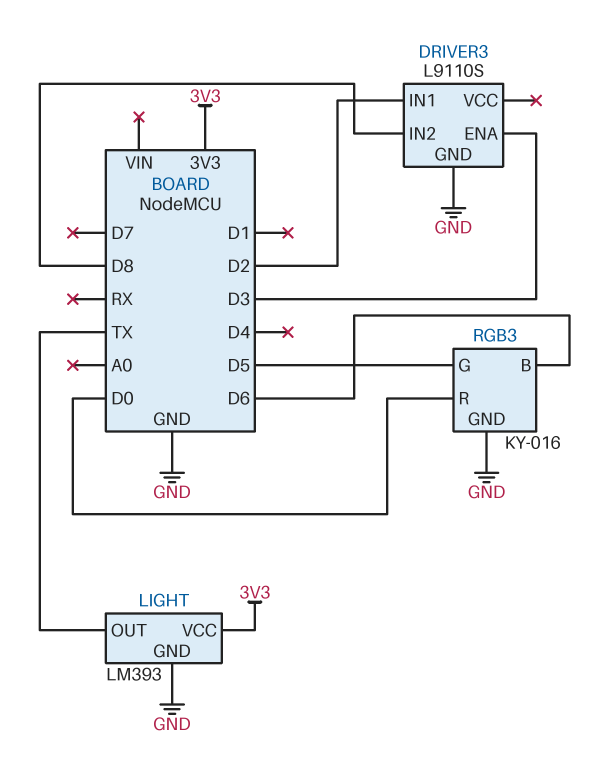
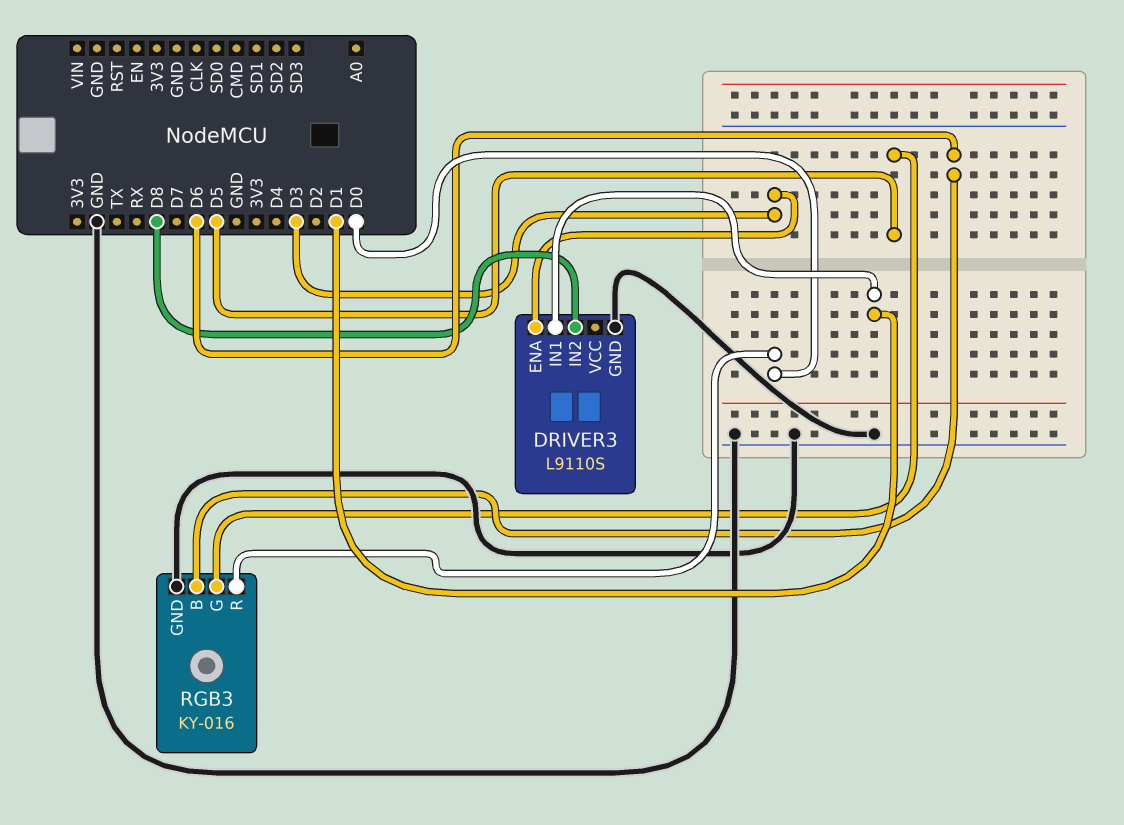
DRIVER3 pin IN1: D2 -> D1
LIGHT: LM393 -> none
LIGHT pin GND: GND -> none
LIGHT pin OUT: TX -> none
LIGHT pin VCC: 3V3 -> none

